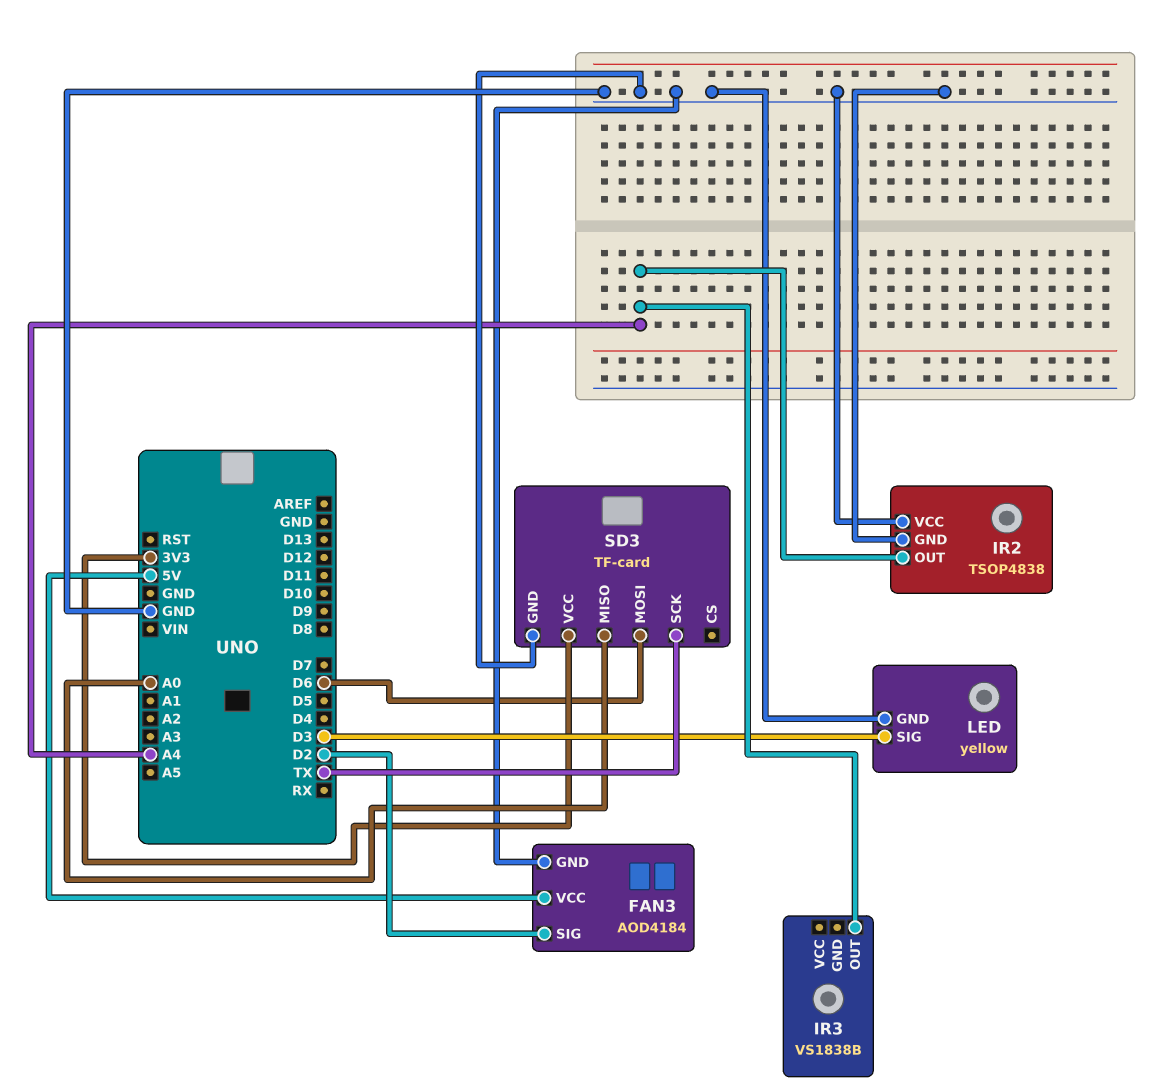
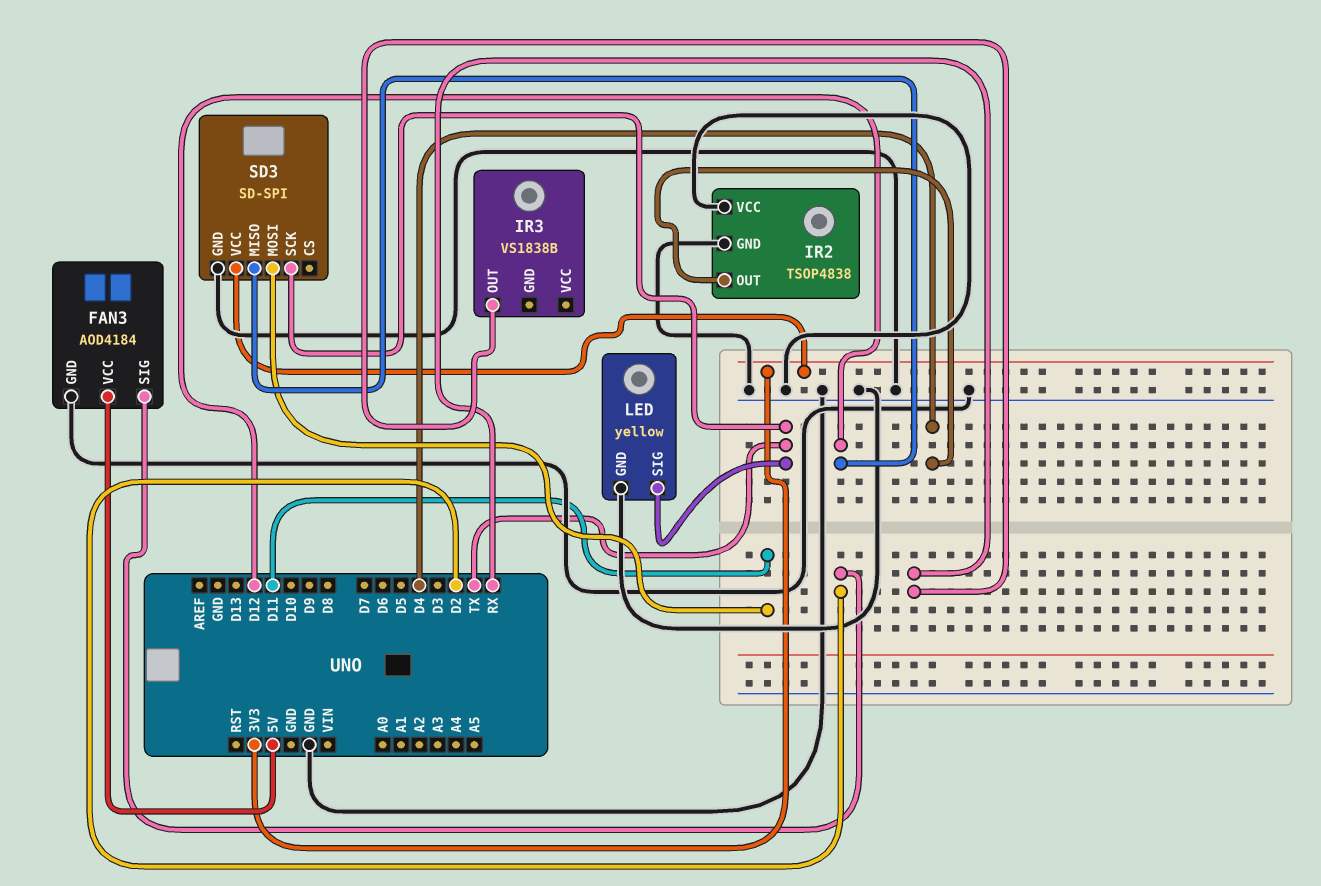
IR2 pin OUT: A4 -> D4
IR3 pin OUT: A4 -> RX
LED pin SIG: D3 -> TX
SD3: TF-card -> SD-SPI
SD3 pin MISO: A0 -> D12
SD3 pin MOSI: D6 -> D11

